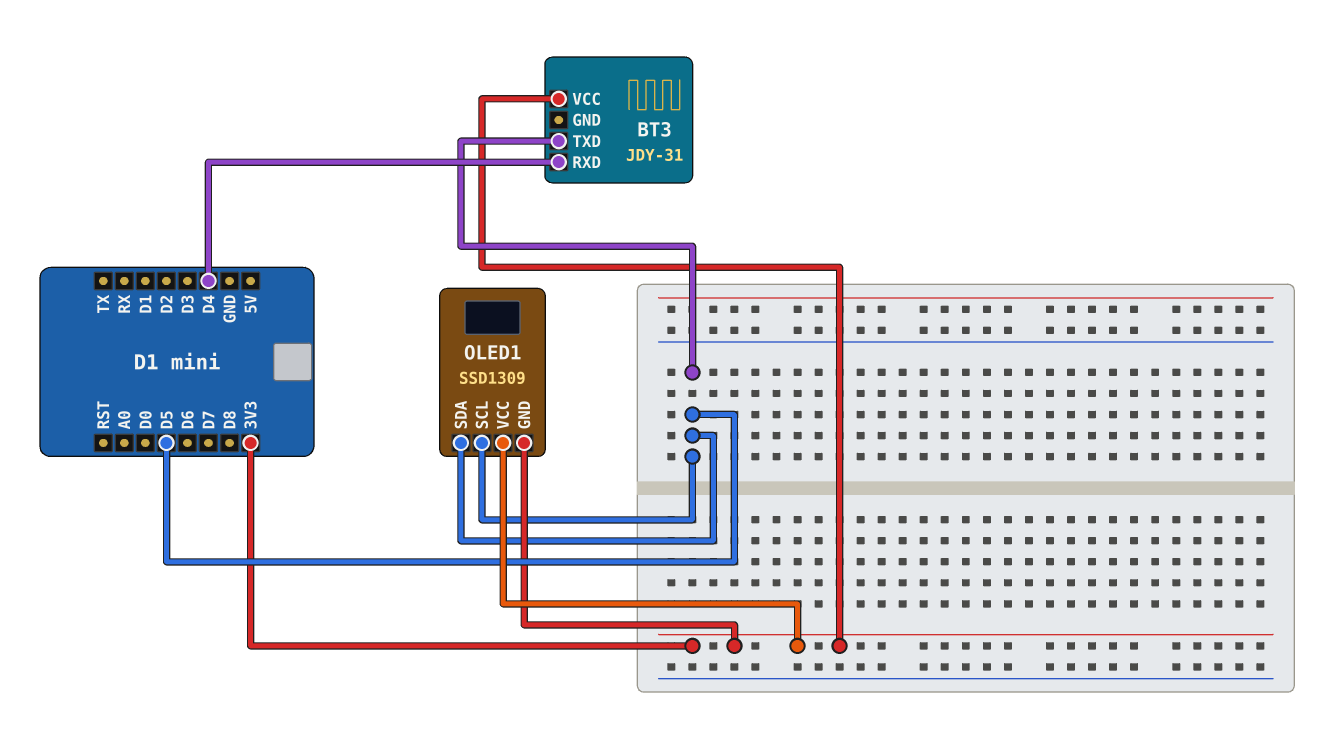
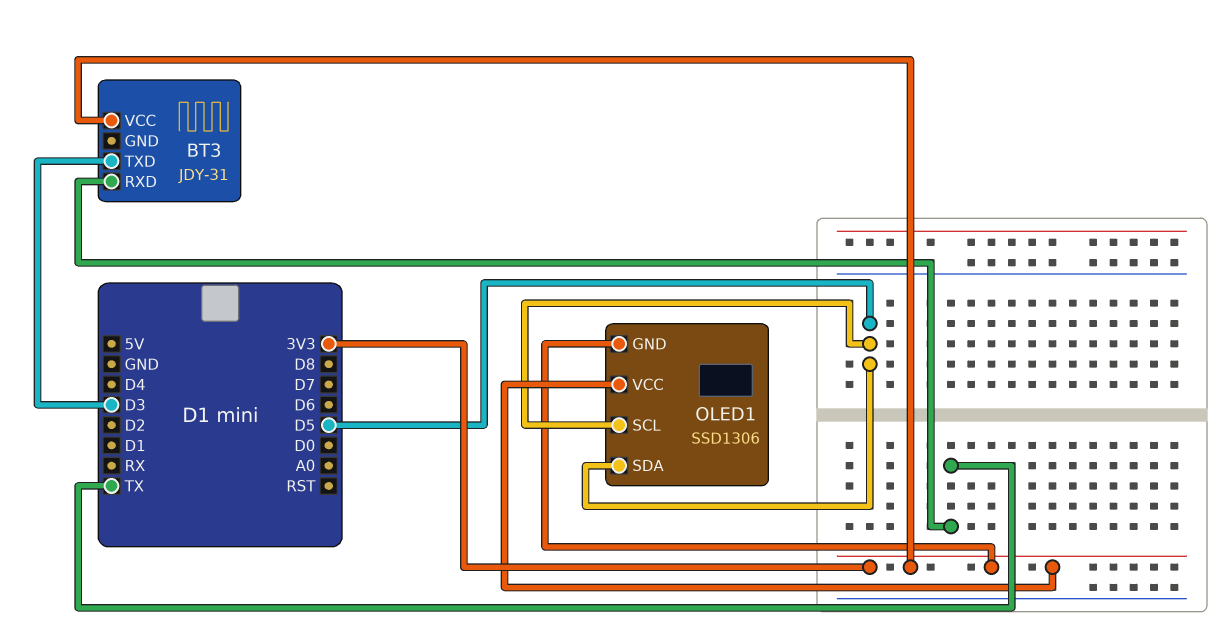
BT3 pin RXD: D4 -> TX
BT3 pin TXD: D5 -> D3
OLED1: SSD1309 -> SSD1306

